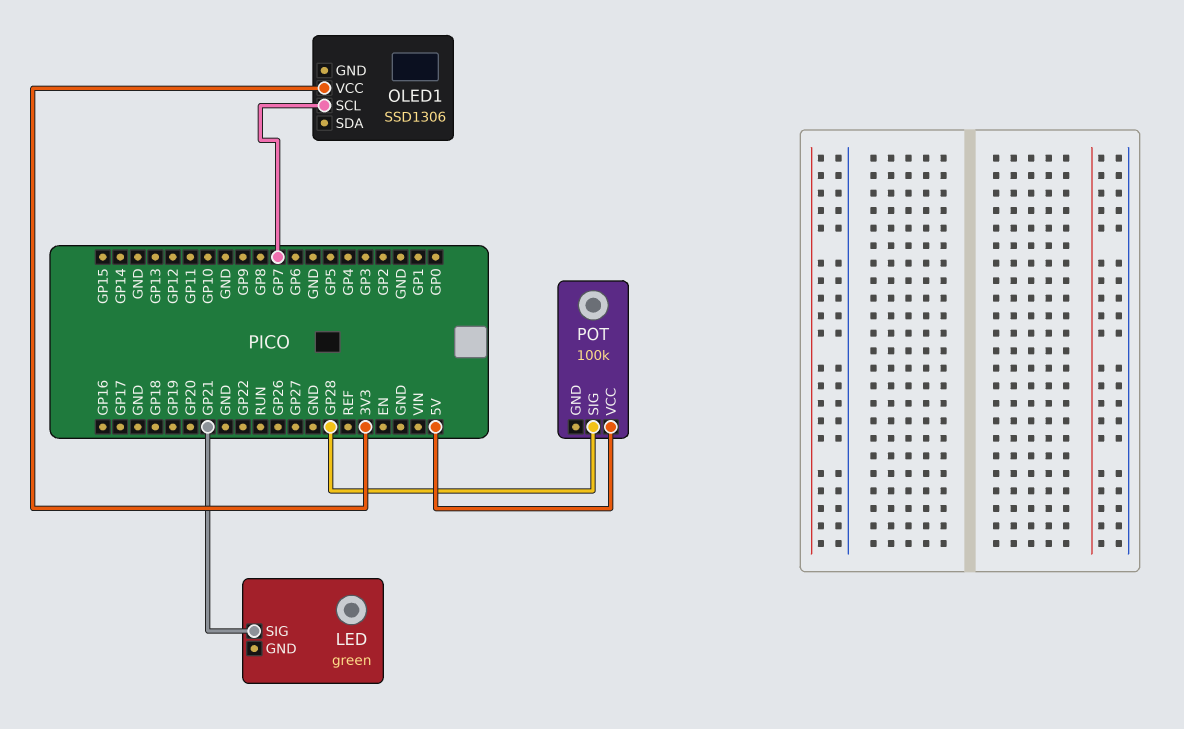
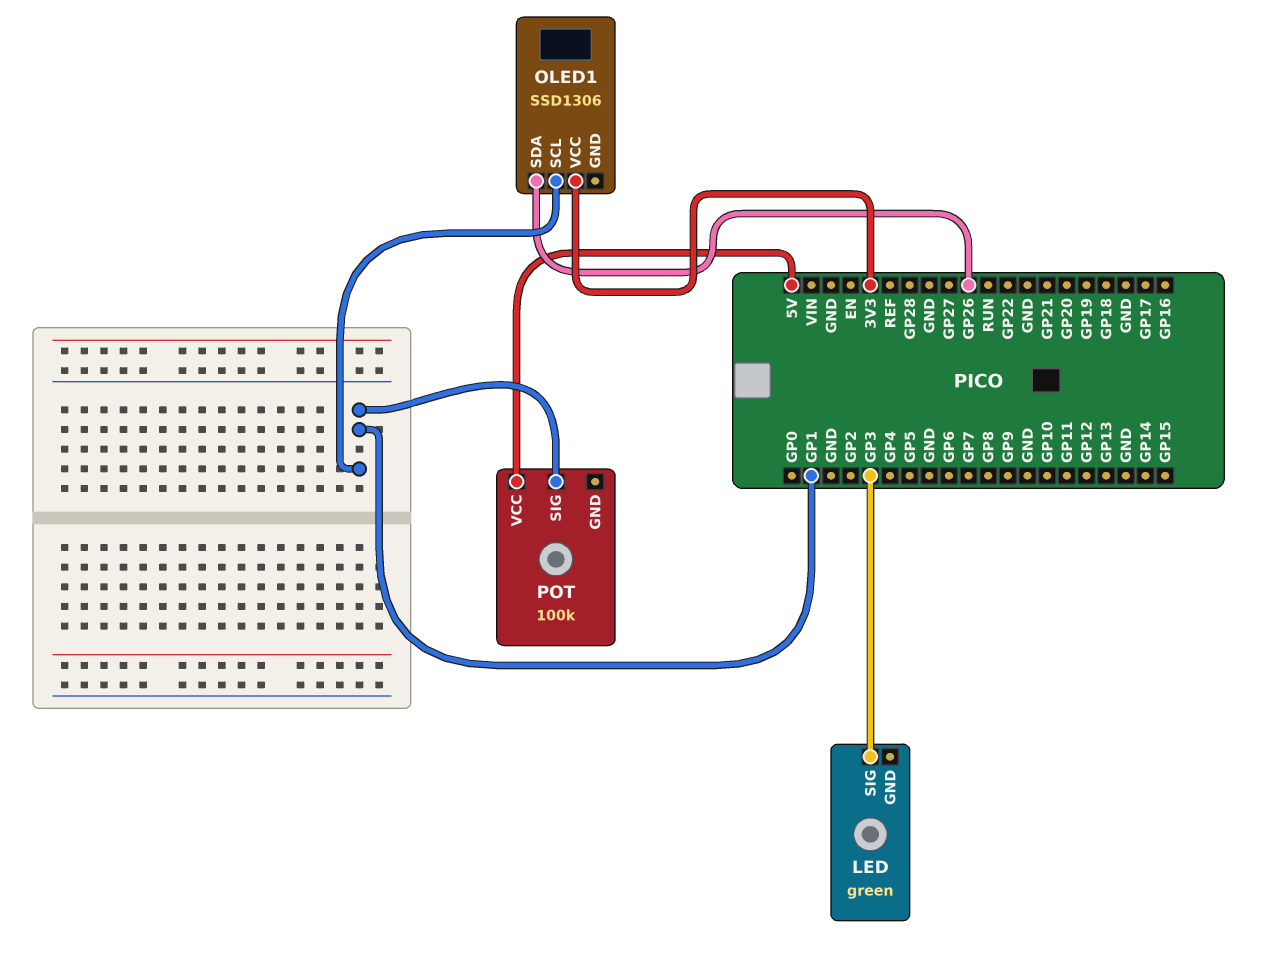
LED pin SIG: GP21 -> GP3
OLED1 pin SCL: GP7 -> GP1
OLED1 pin SDA: none -> GP26
POT pin SIG: GP28 -> GP1

